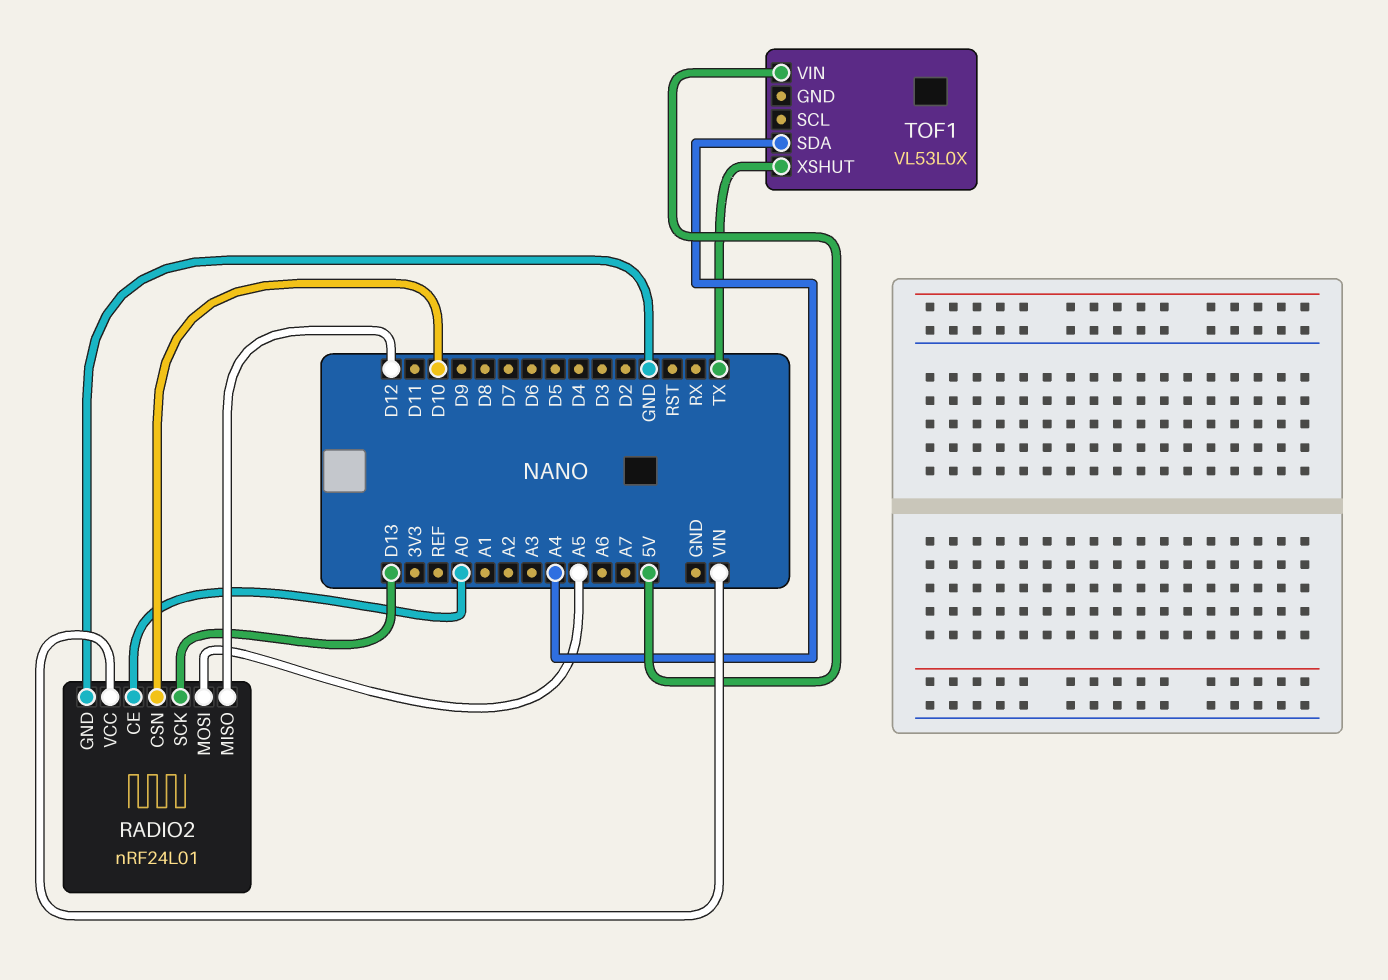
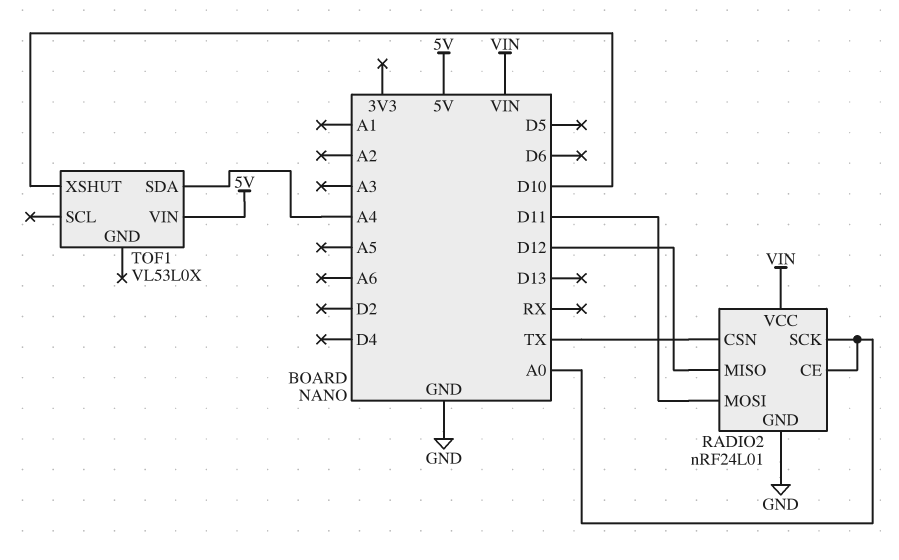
RADIO2 pin CSN: D10 -> TX
RADIO2 pin MOSI: A5 -> D11
RADIO2 pin SCK: D13 -> A0
TOF1 pin XSHUT: TX -> D10

